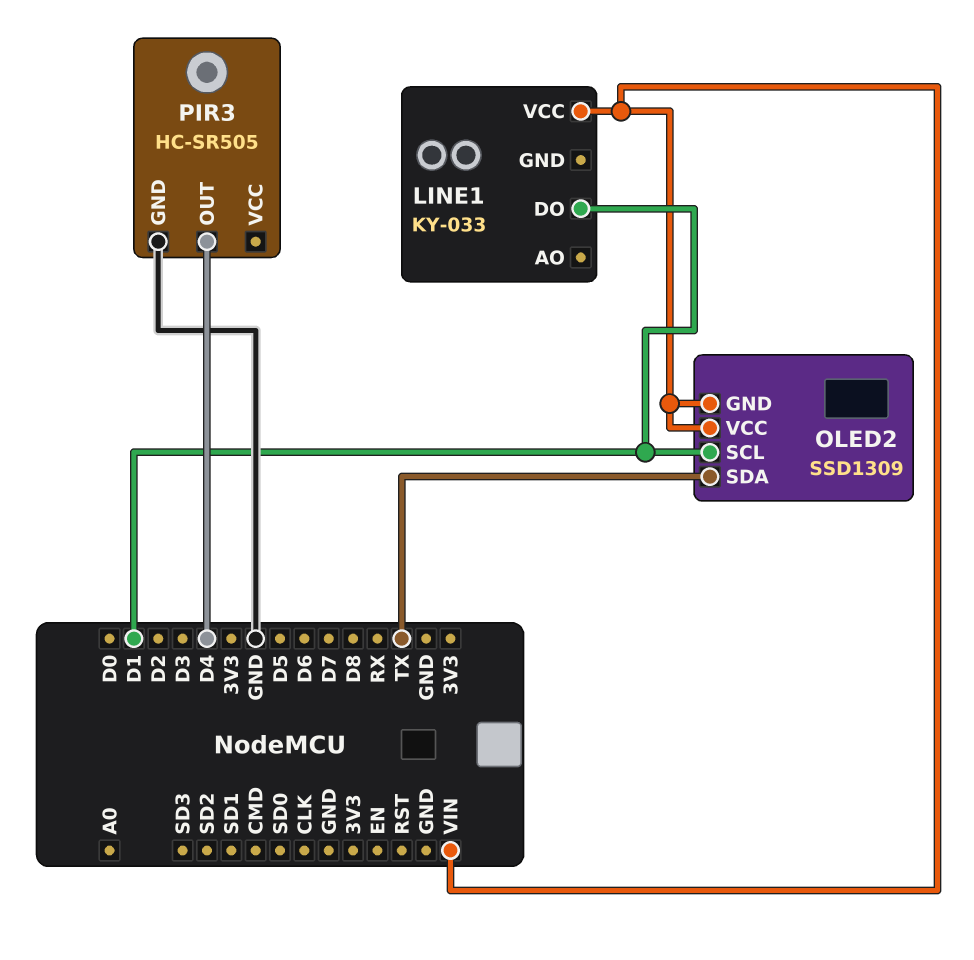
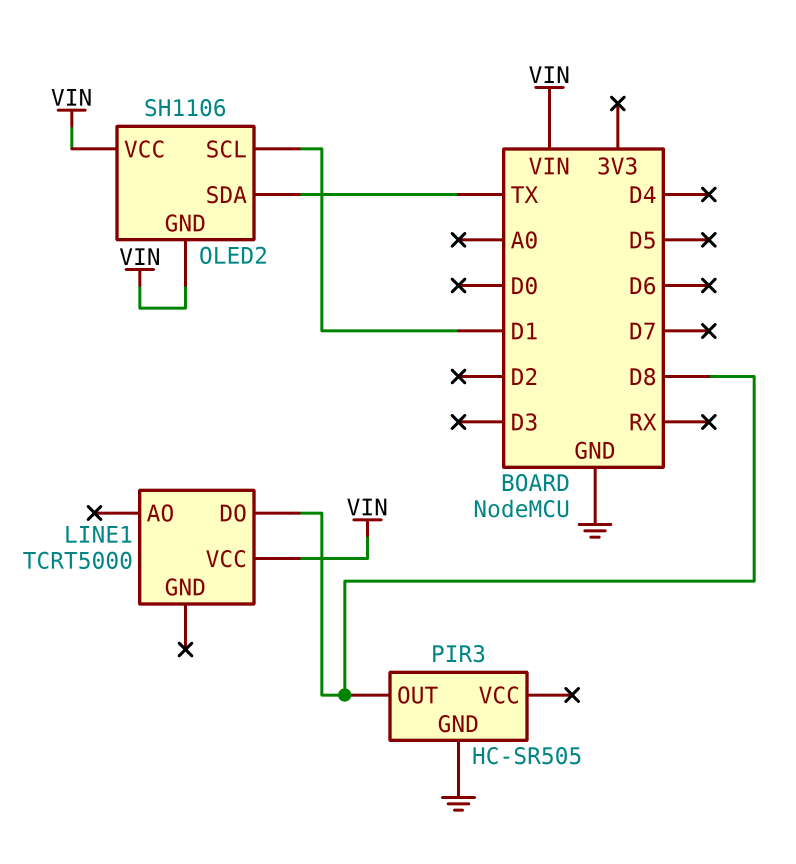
LINE1: KY-033 -> TCRT5000
LINE1 pin DO: D1 -> D8
OLED2: SSD1309 -> SH1106
PIR3 pin OUT: D4 -> D8

